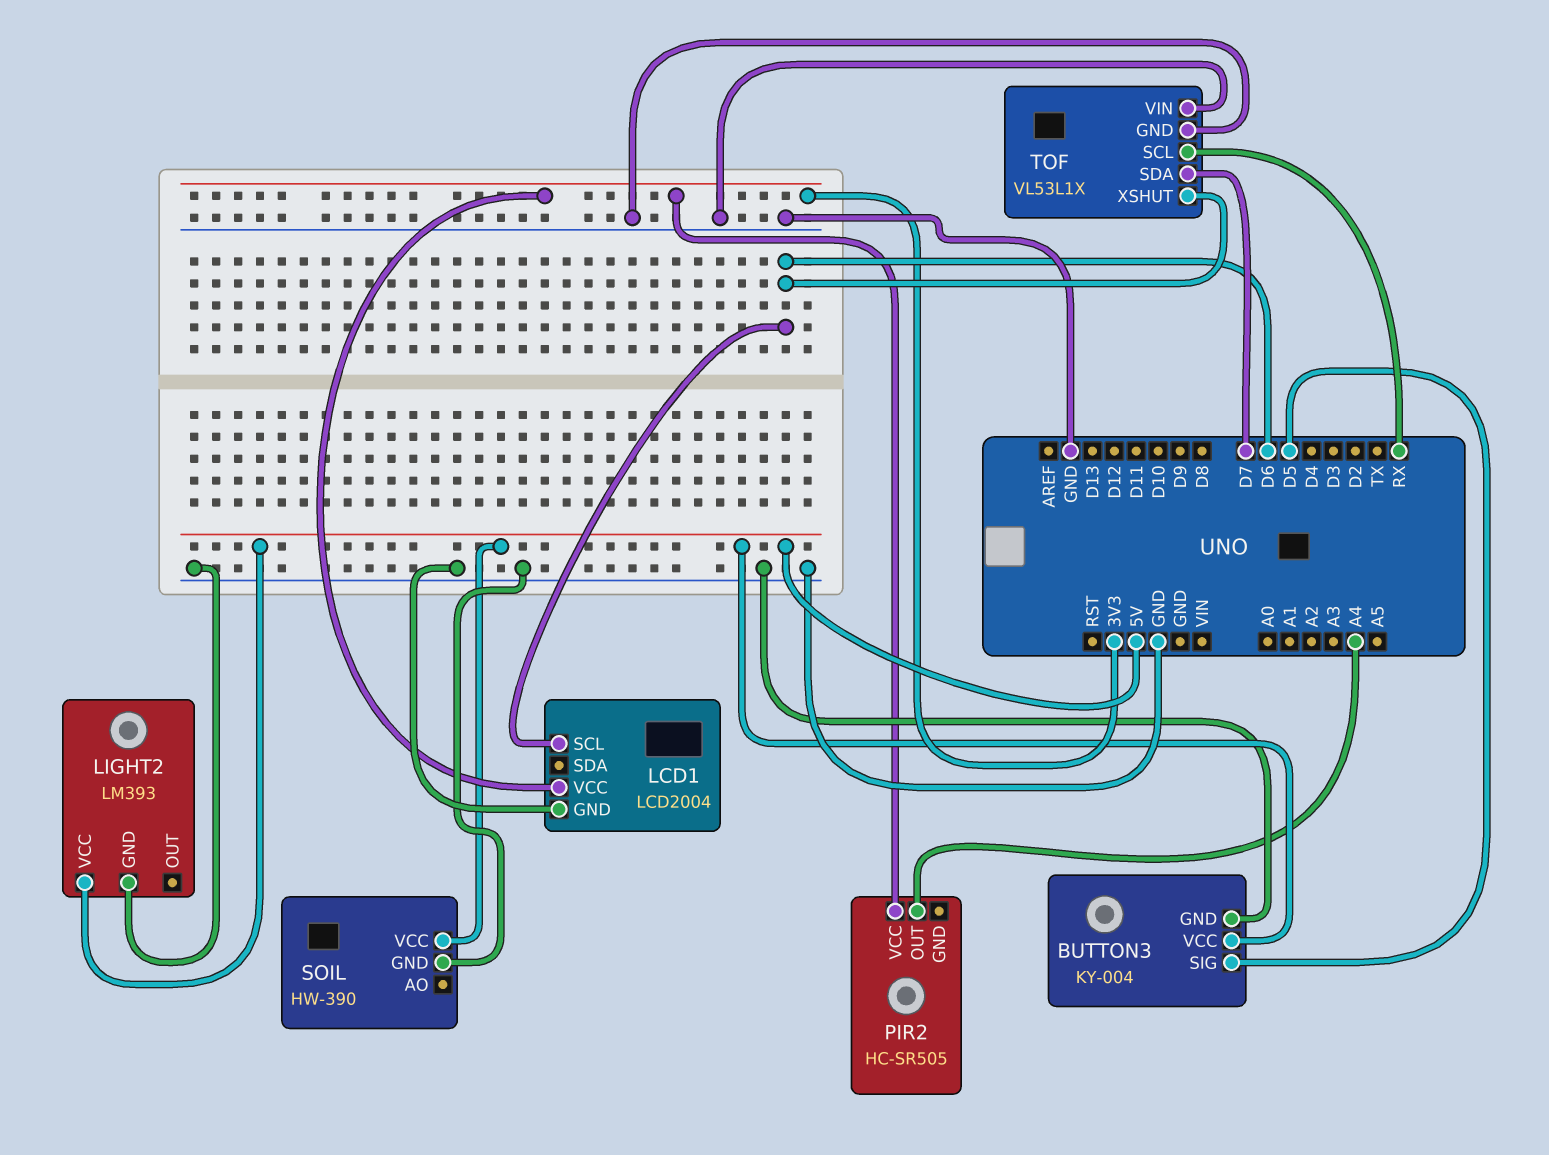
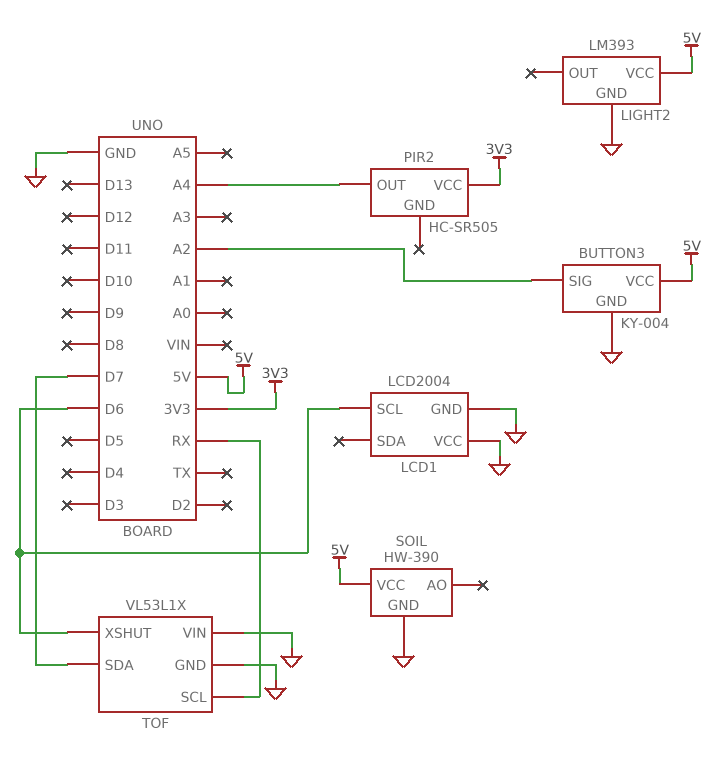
BUTTON3 pin SIG: D5 -> A2
LCD1 pin VCC: 3V3 -> GND

